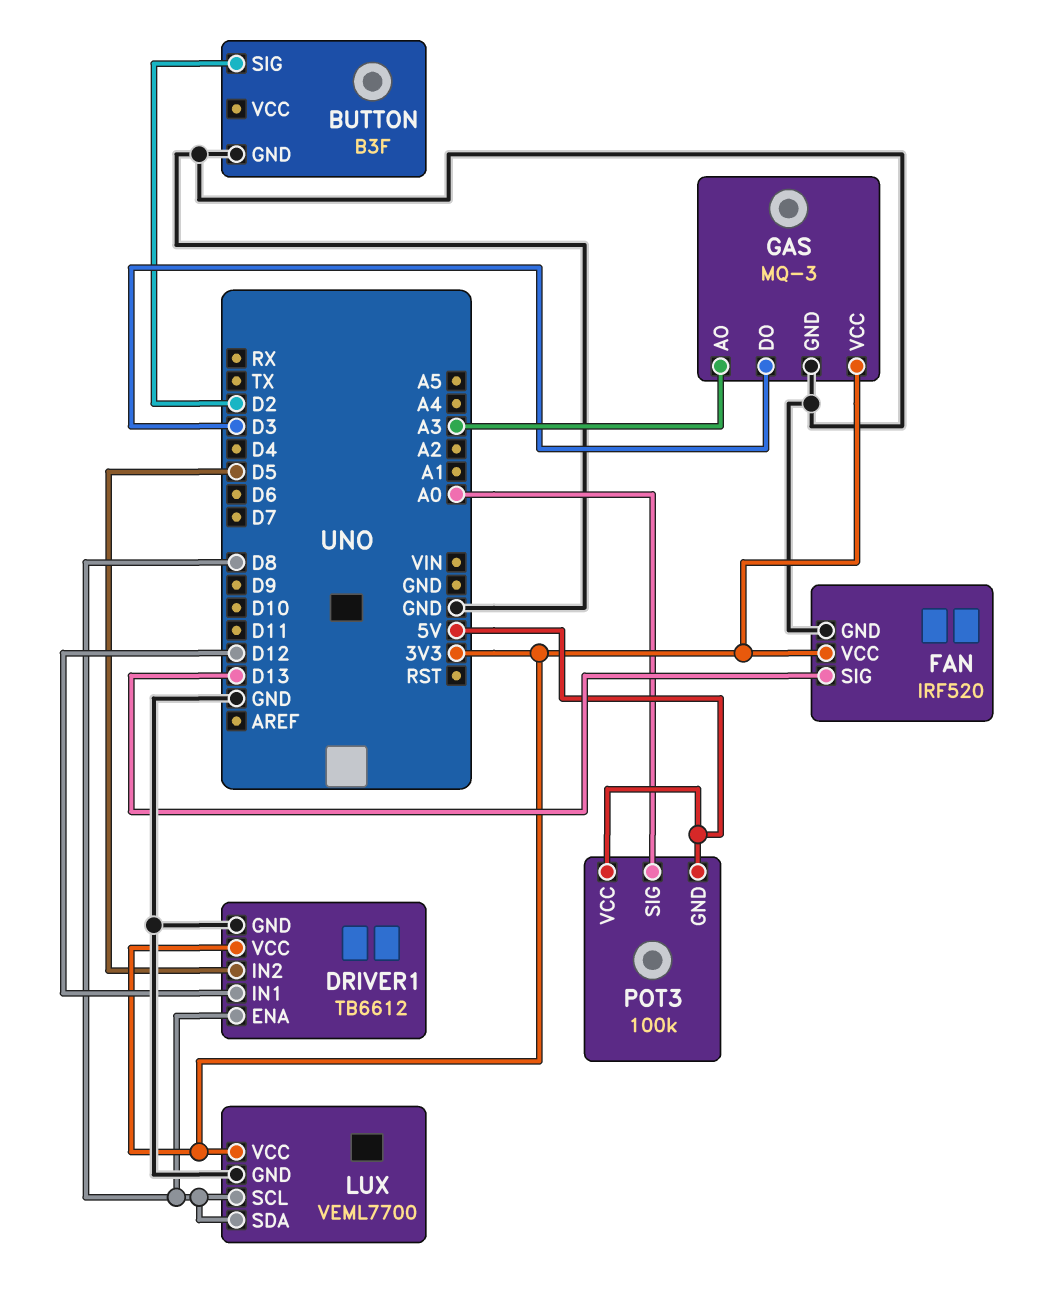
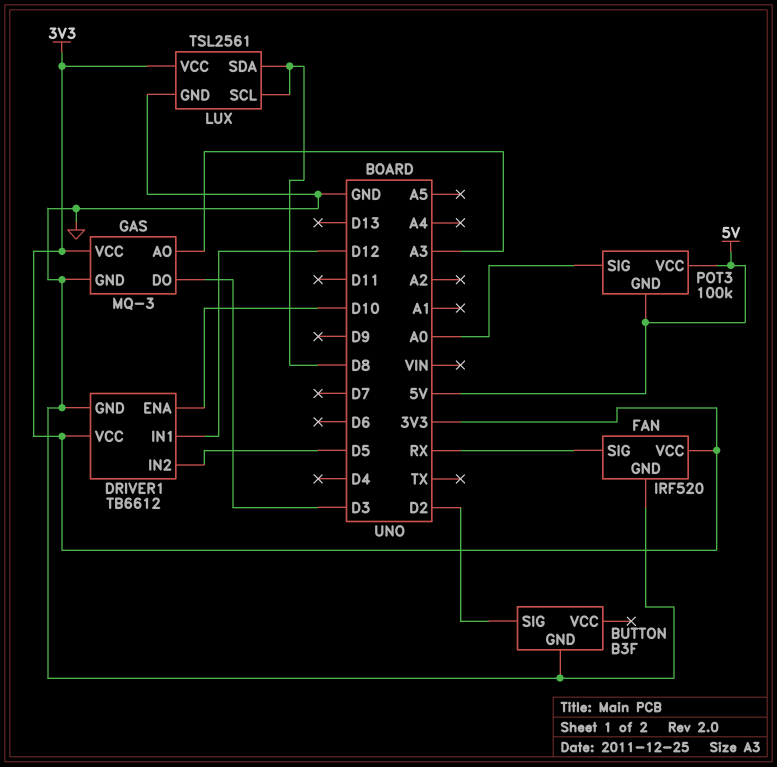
DRIVER1 pin ENA: D8 -> D10
FAN pin SIG: D13 -> RX
LUX: VEML7700 -> TSL2561

